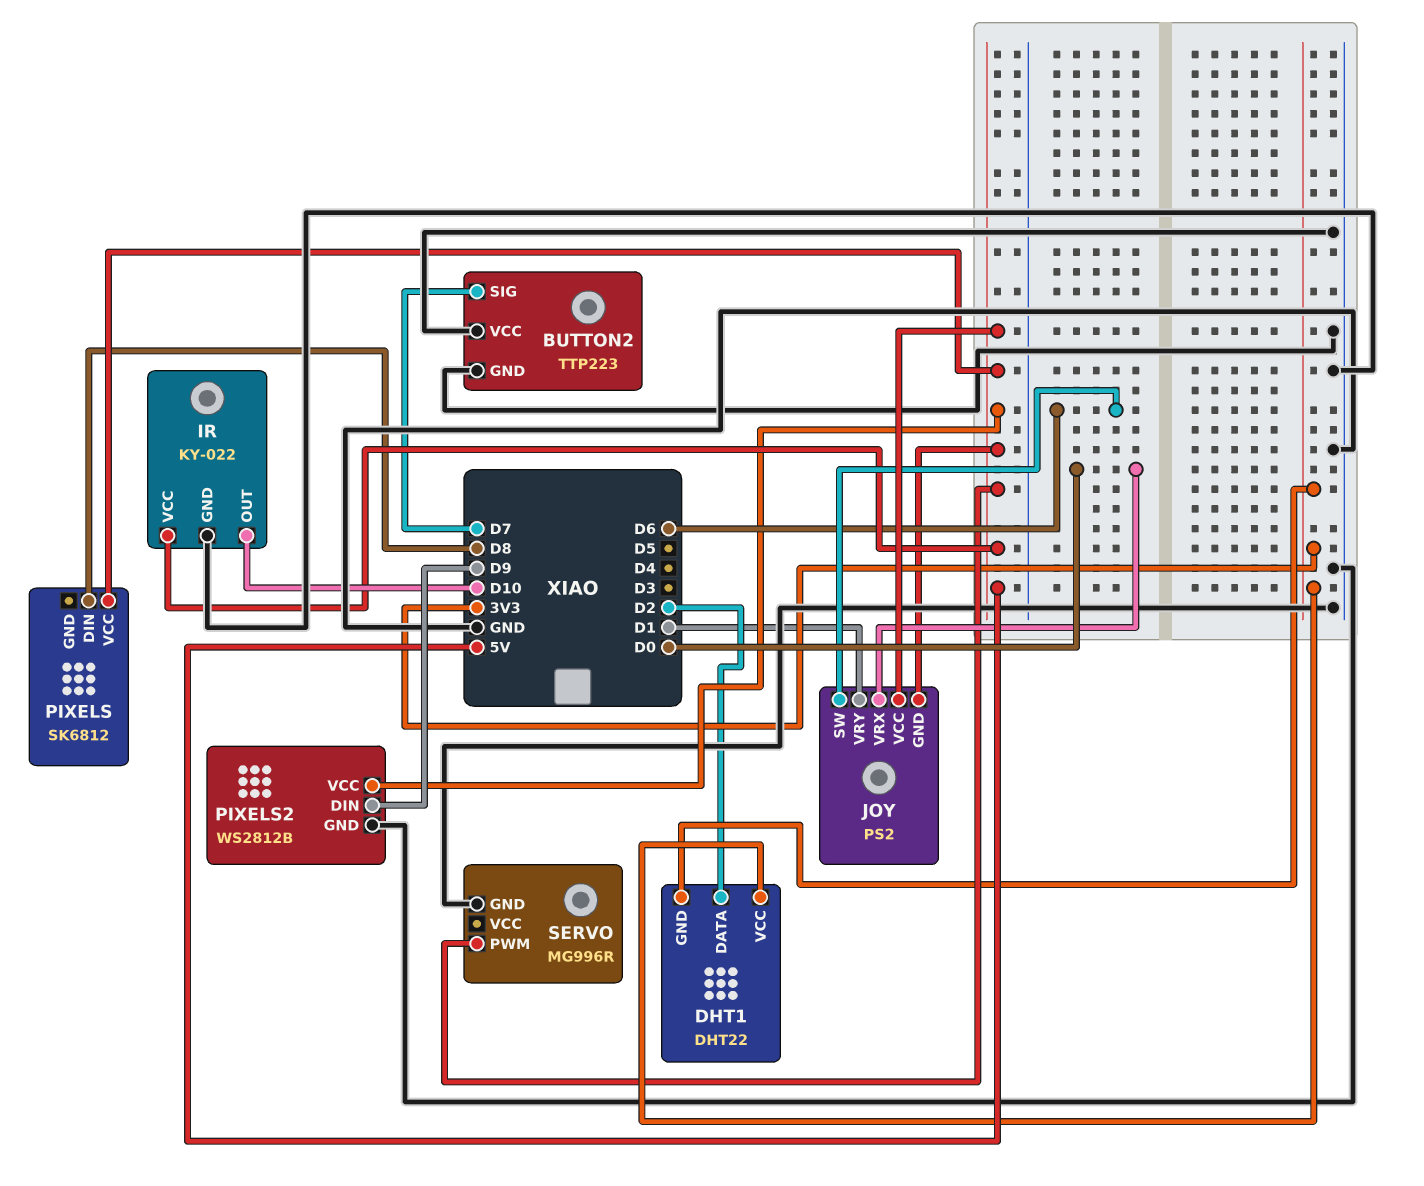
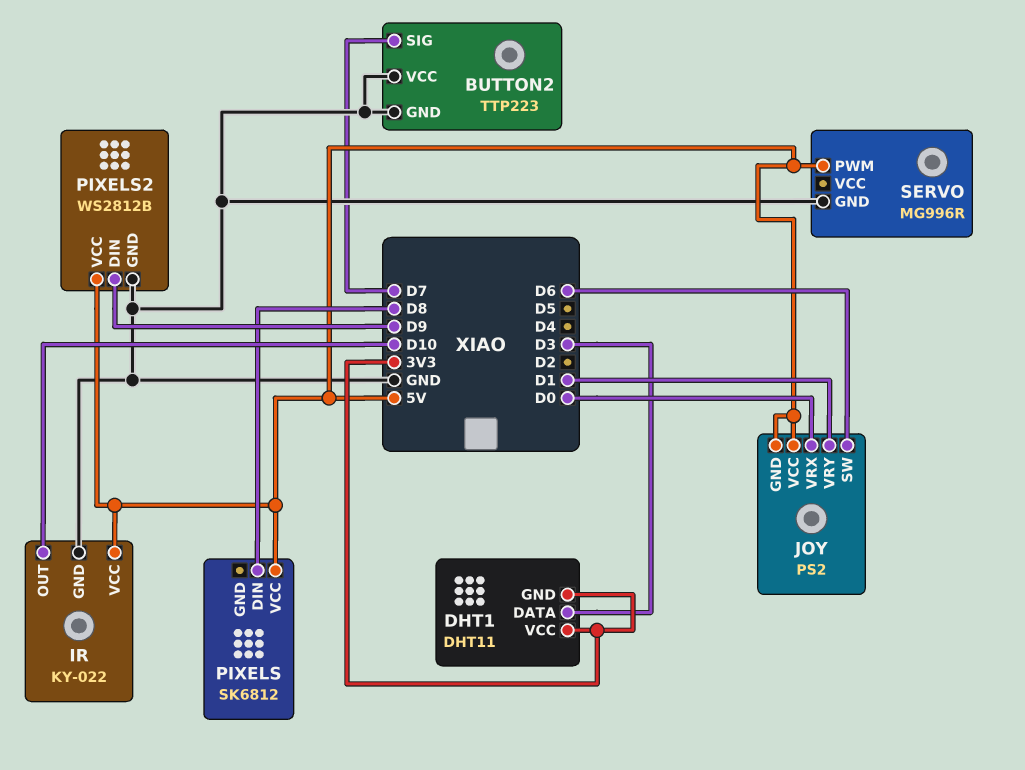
DHT1: DHT22 -> DHT11
DHT1 pin DATA: D2 -> D3

